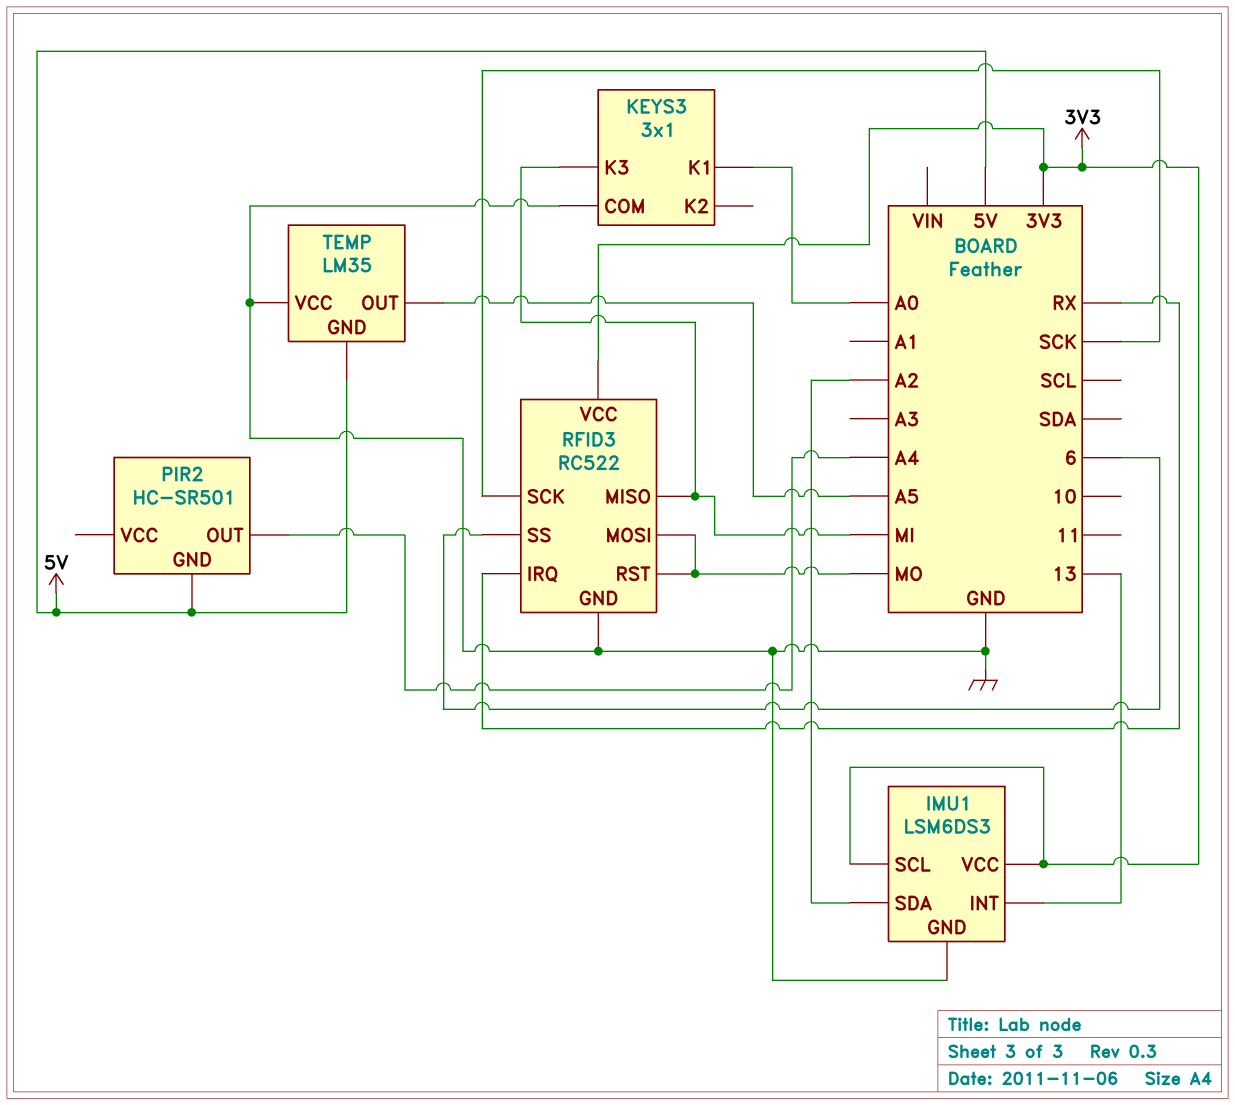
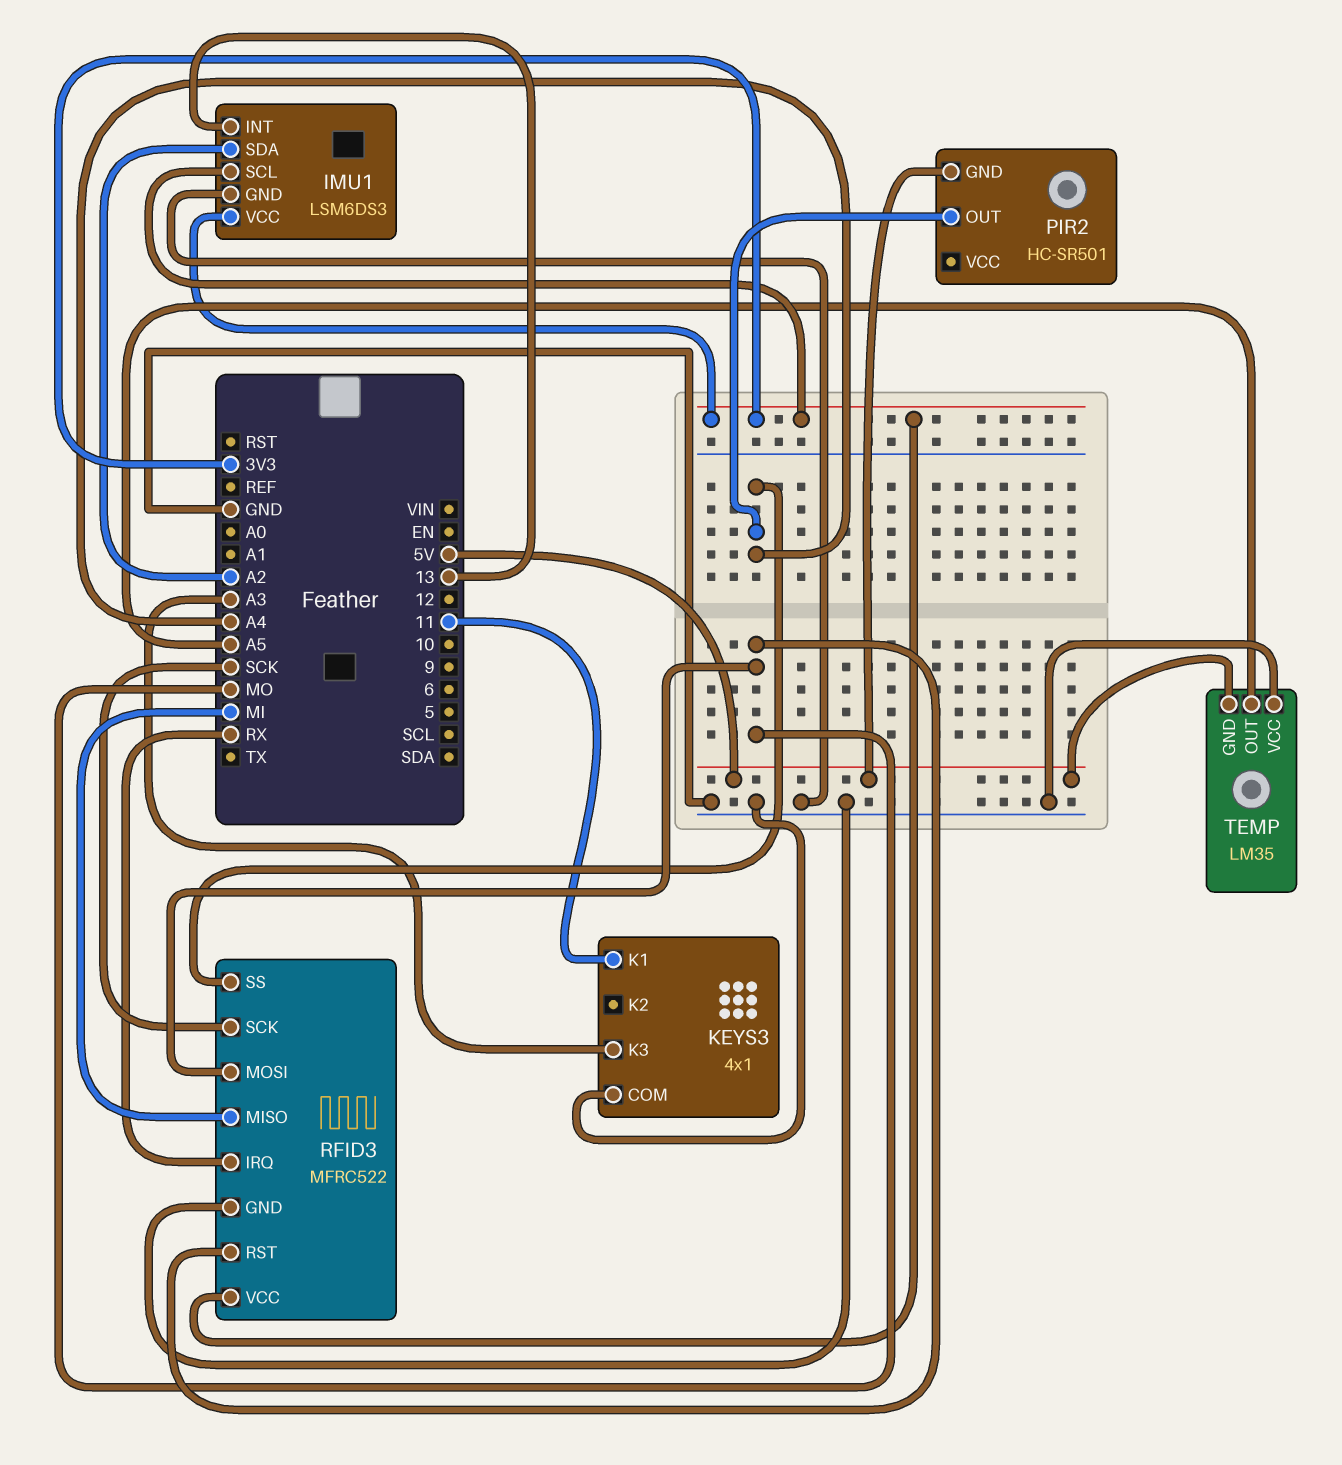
KEYS3: 3x1 -> 4x1
KEYS3 pin K1: A0 -> 11
KEYS3 pin K3: MI -> A3
RFID3: RC522 -> MFRC522
RFID3 pin SS: 6 -> A4

